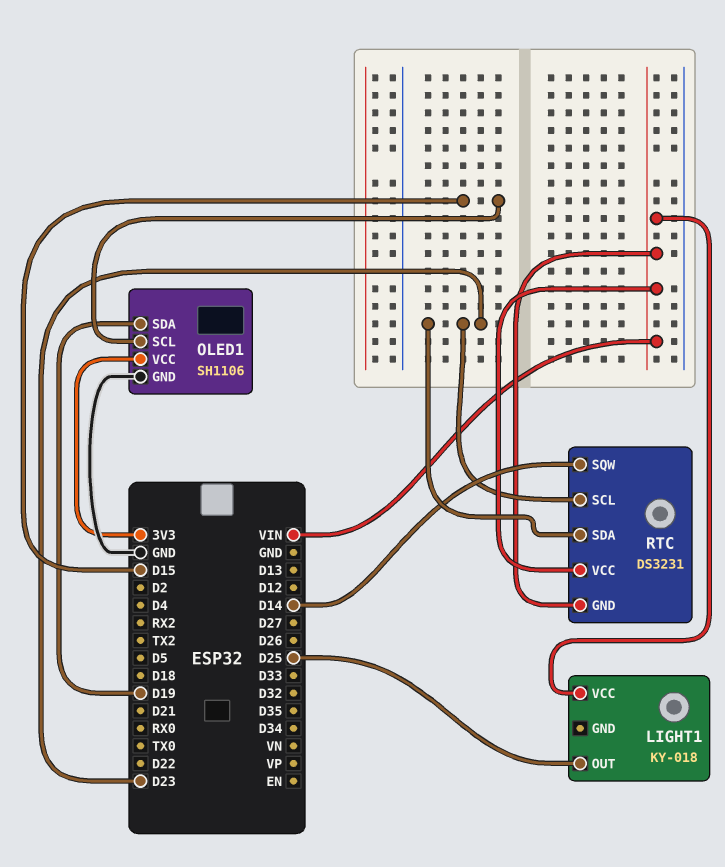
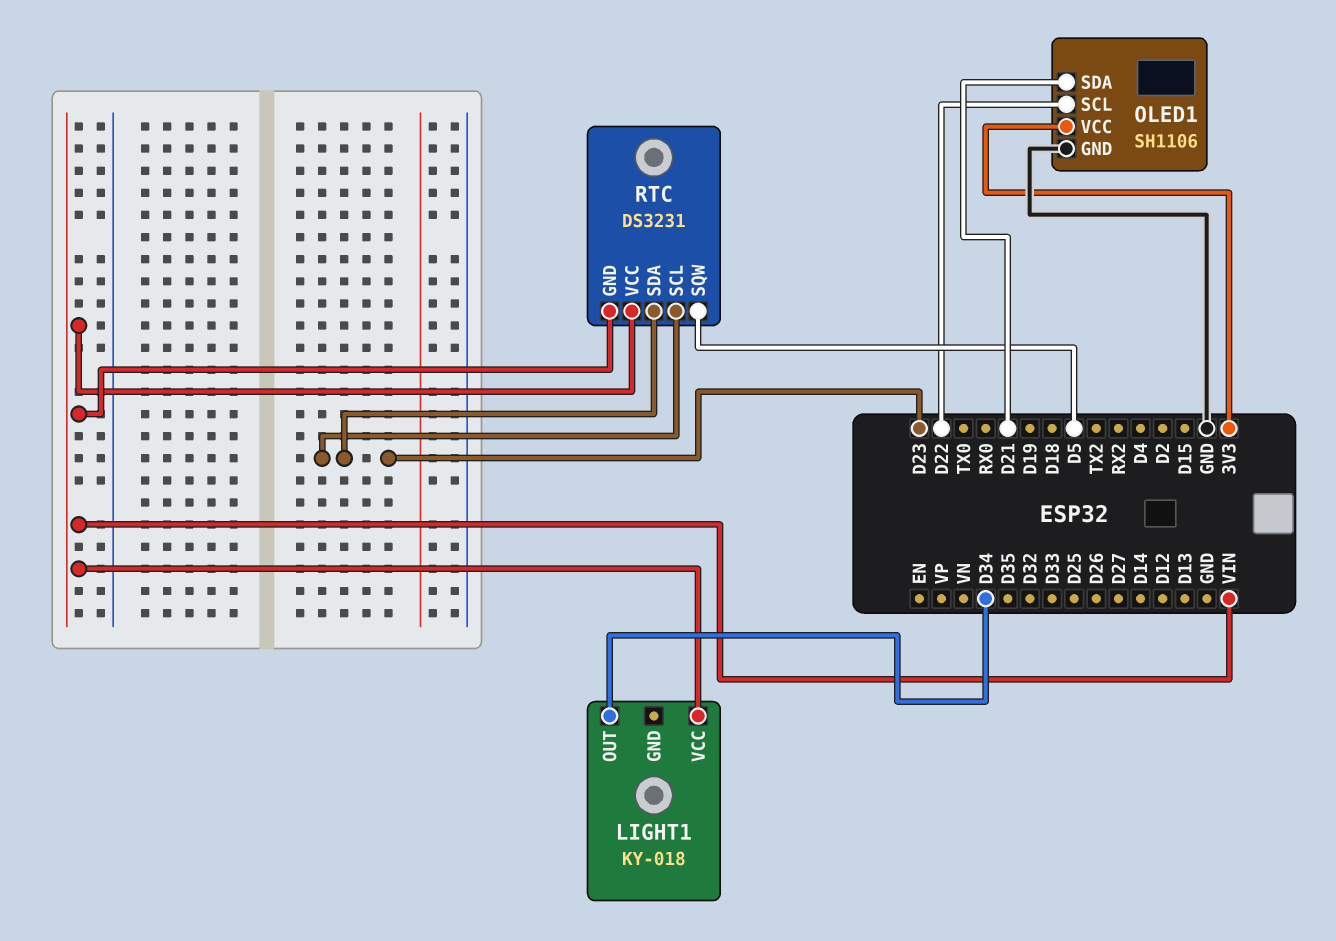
LIGHT1 pin OUT: D25 -> D34
OLED1 pin SCL: D15 -> D22
OLED1 pin SDA: D19 -> D21
RTC pin SQW: D14 -> D5

